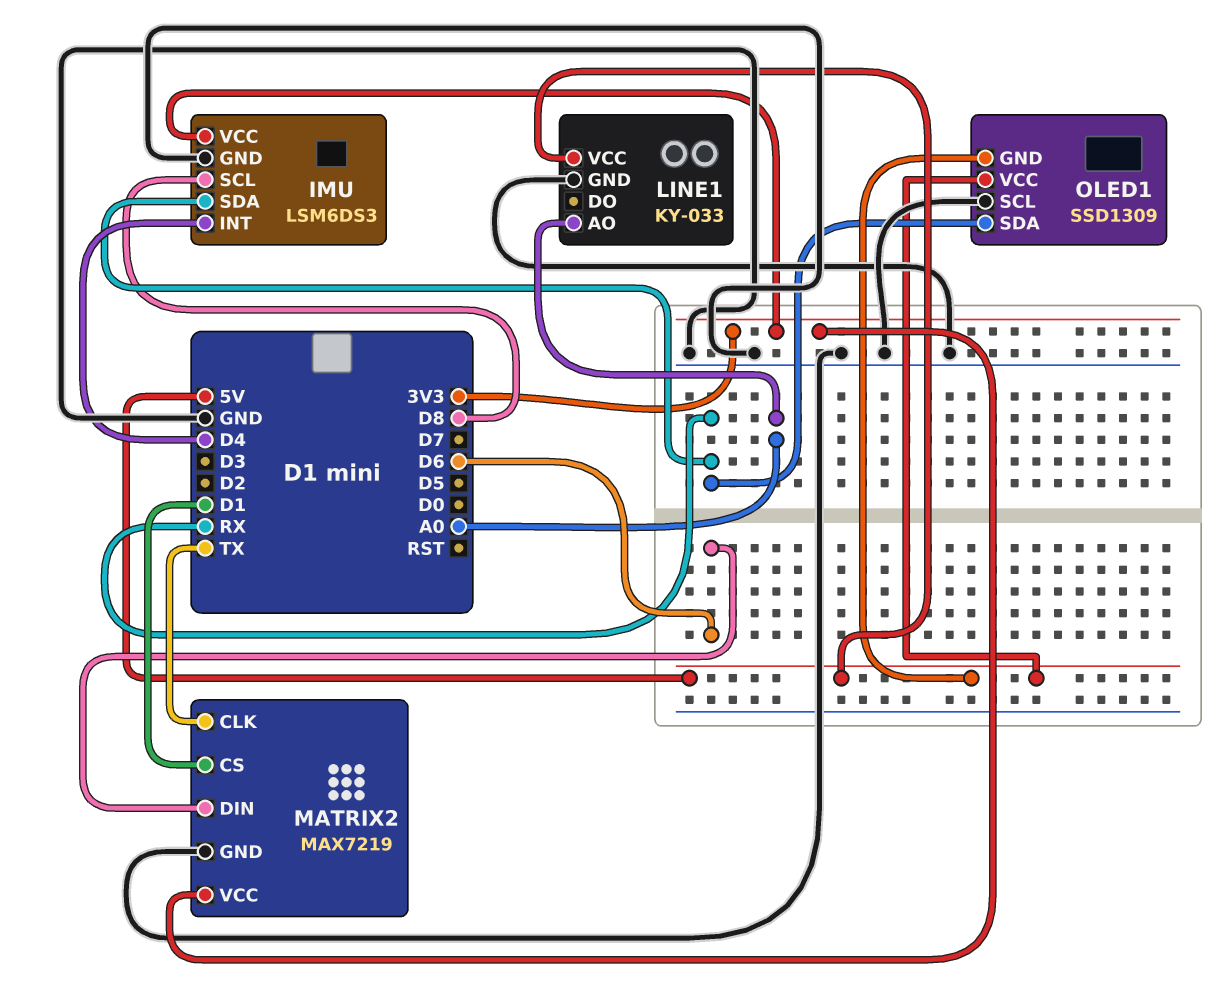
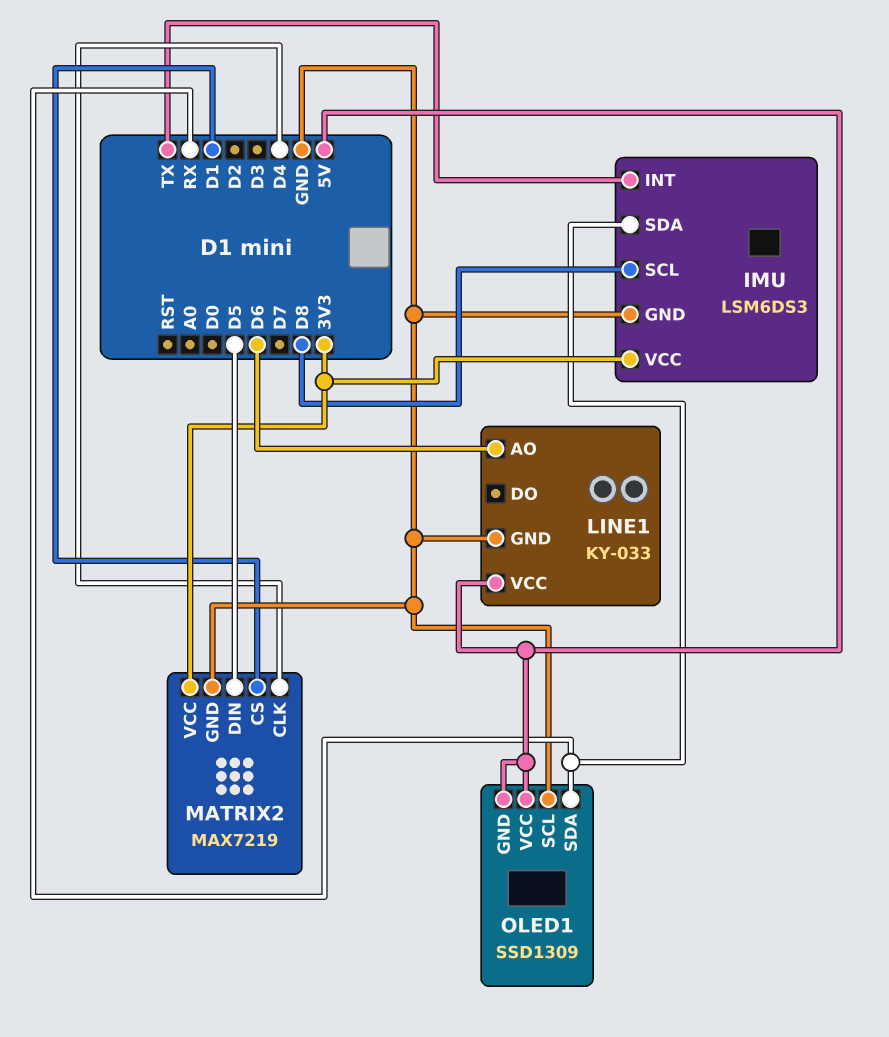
IMU pin INT: D4 -> TX
LINE1 pin AO: A0 -> D6
MATRIX2 pin CLK: TX -> D4
MATRIX2 pin DIN: D6 -> D5

